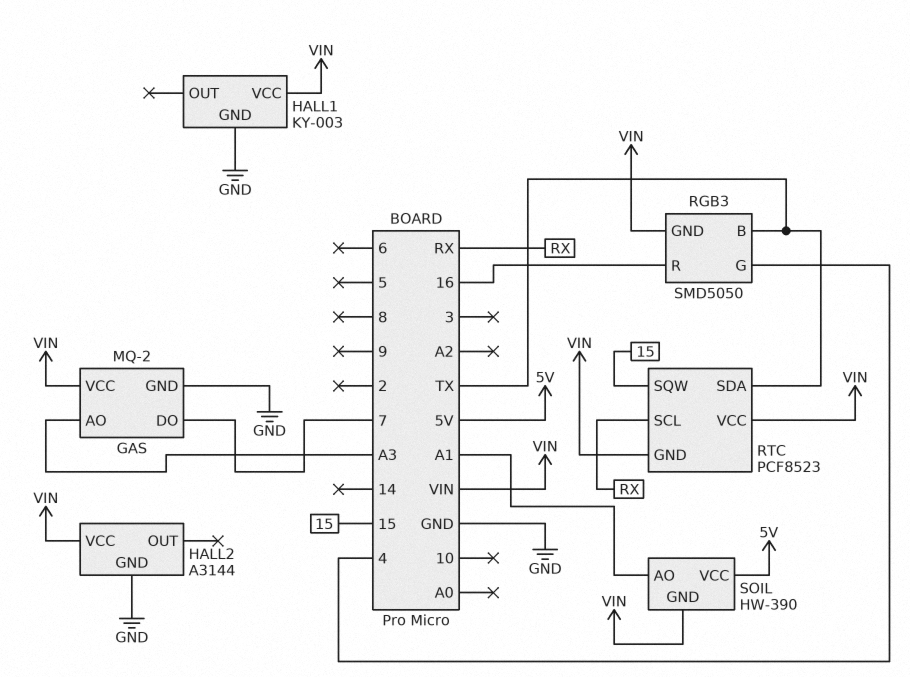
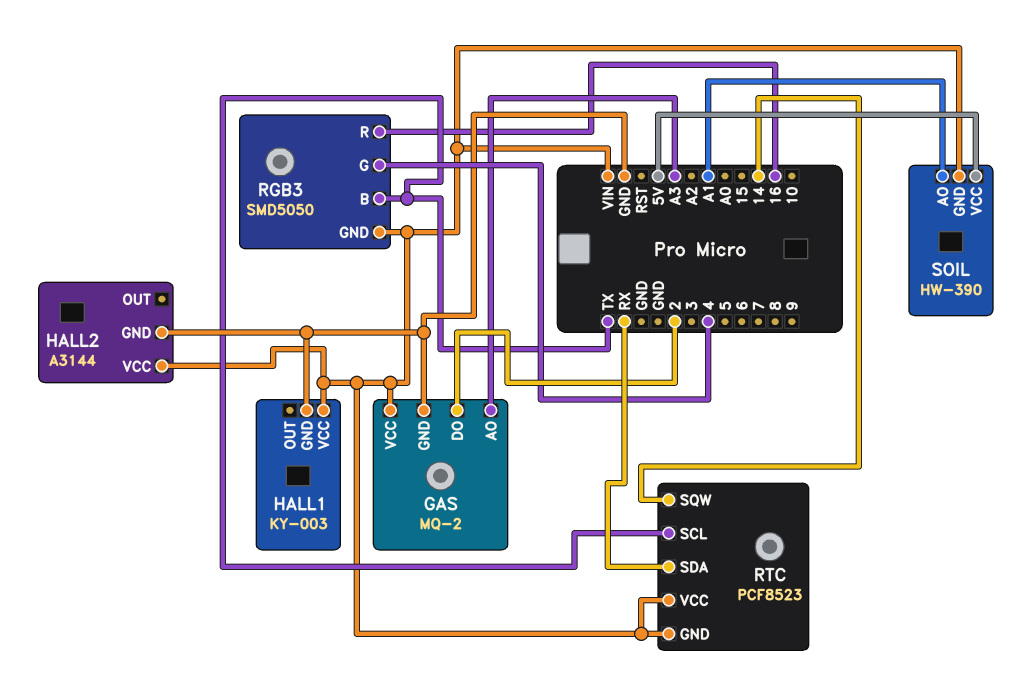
GAS pin DO: 7 -> 2
RTC pin SCL: RX -> TX
RTC pin SDA: TX -> RX
RTC pin SQW: 15 -> 14

